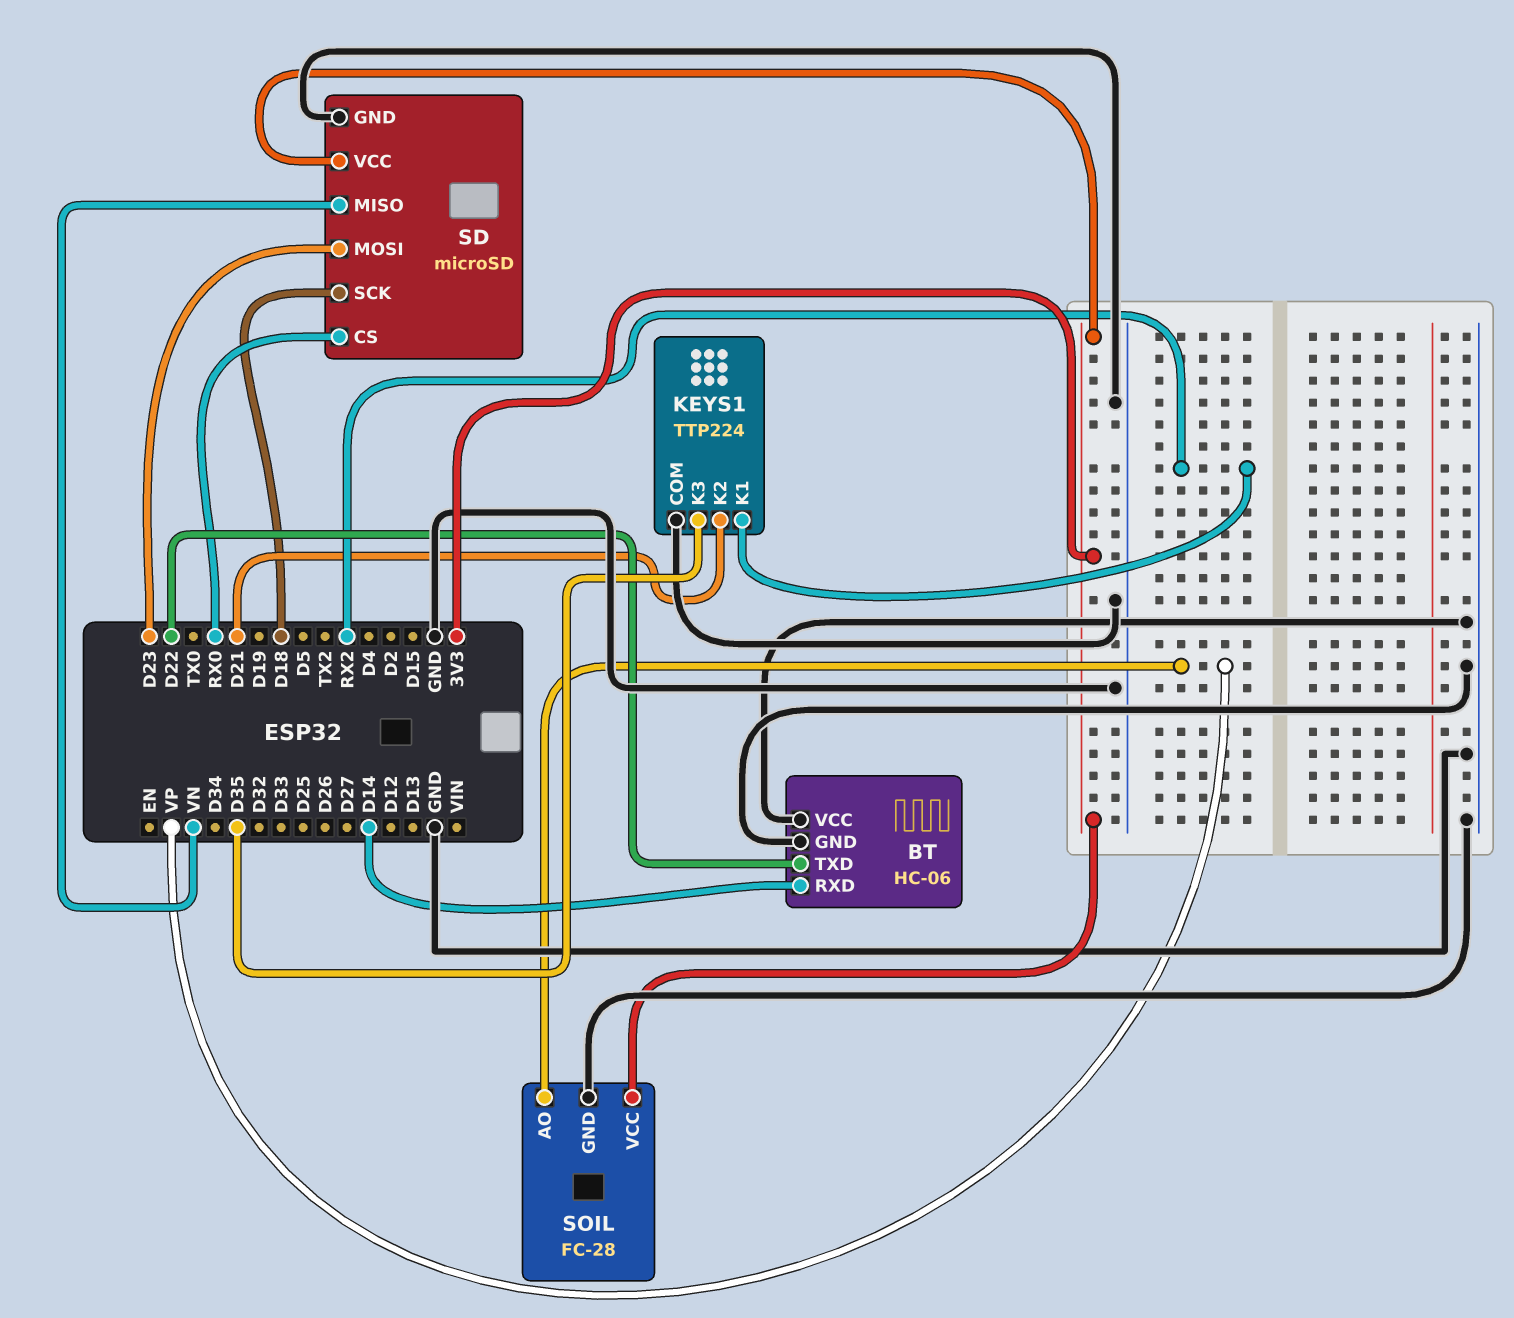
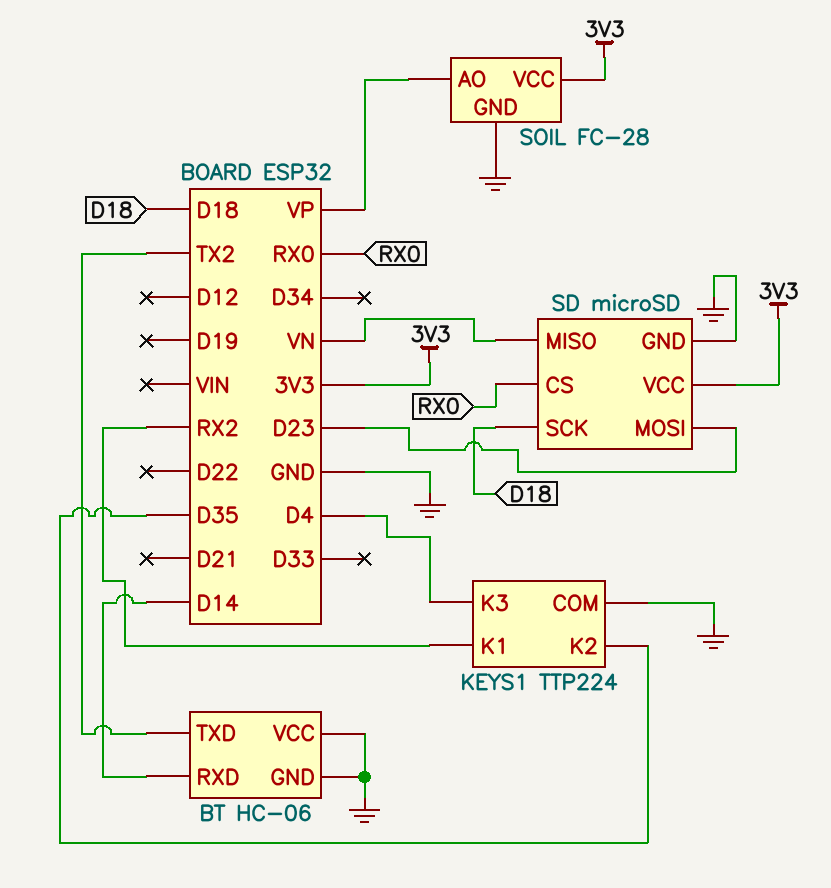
BT pin TXD: D22 -> TX2
KEYS1 pin K2: D21 -> D35
KEYS1 pin K3: D35 -> D4

